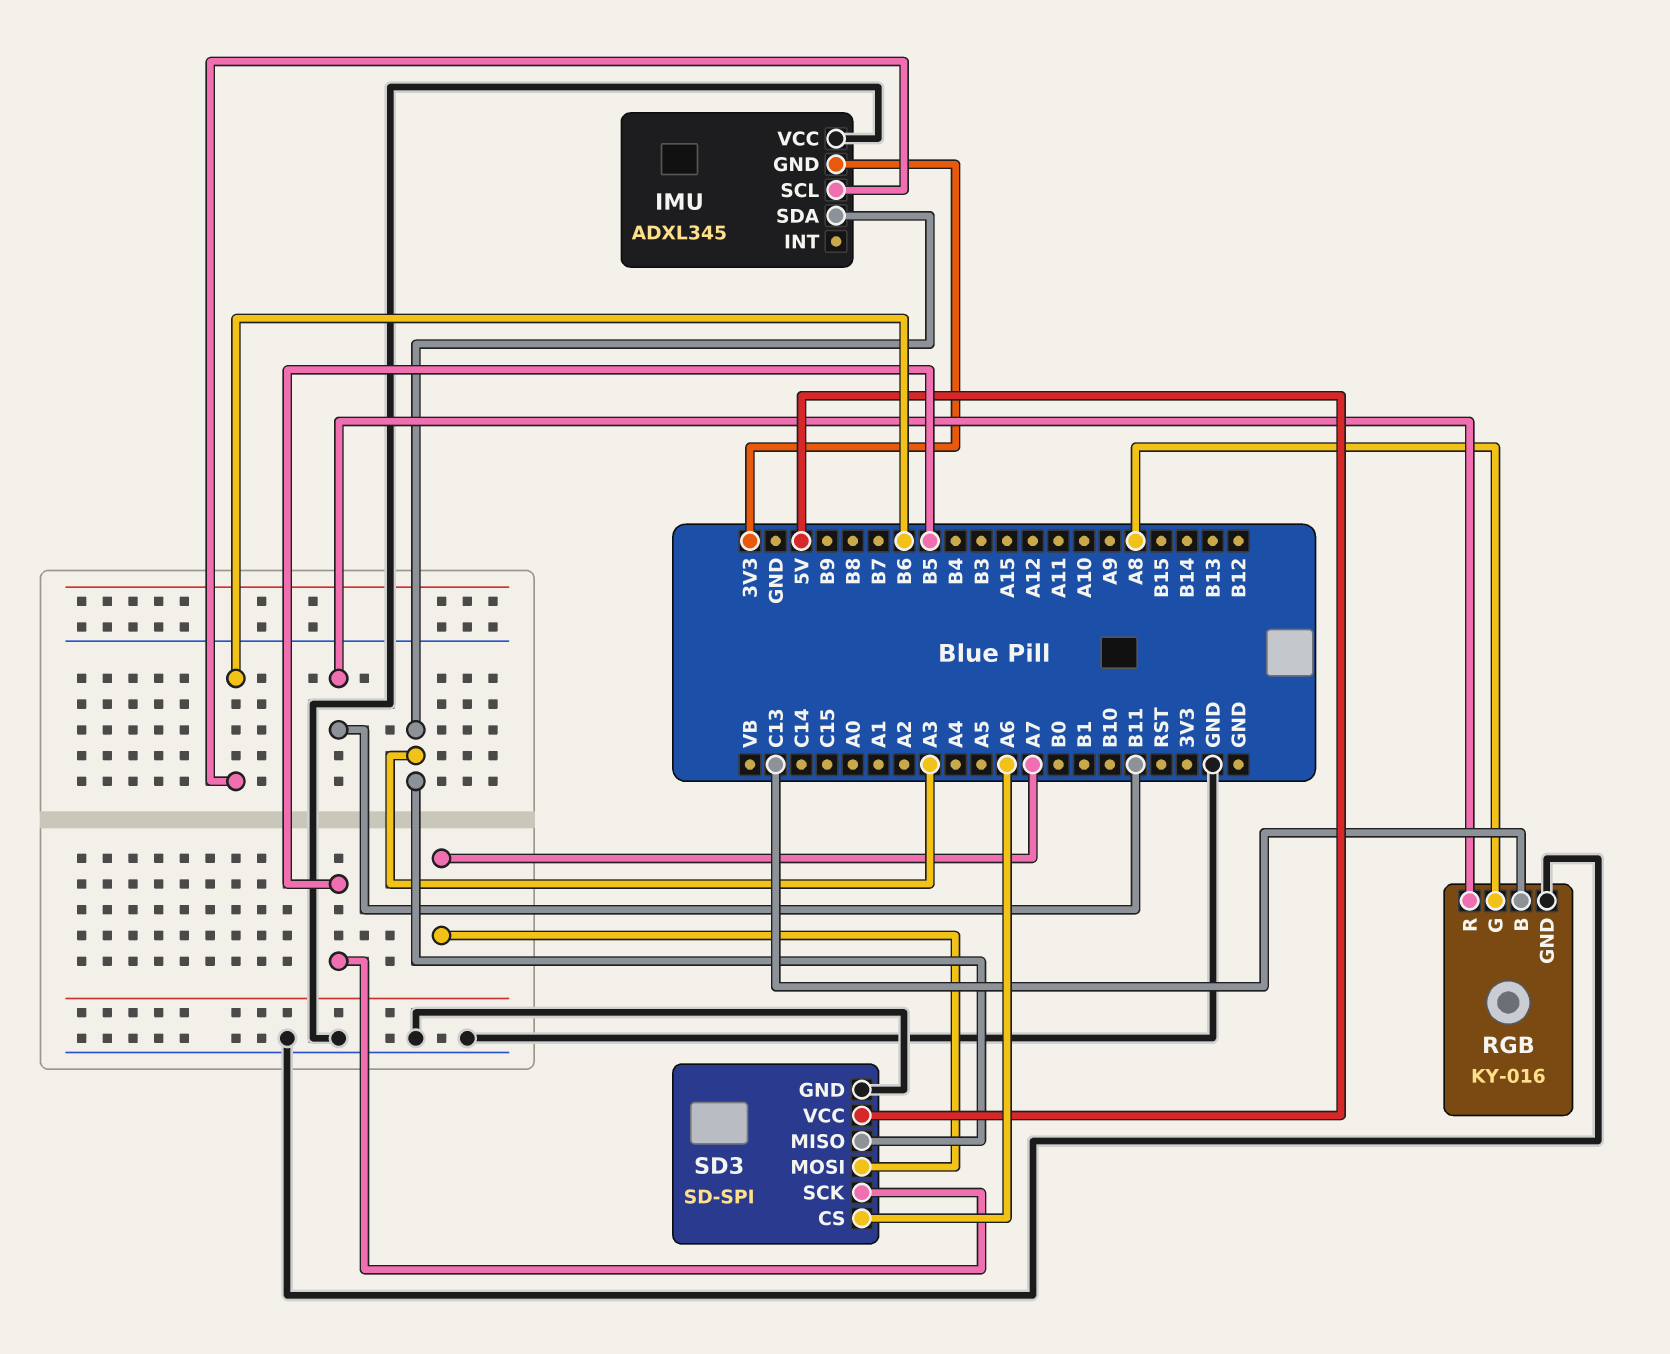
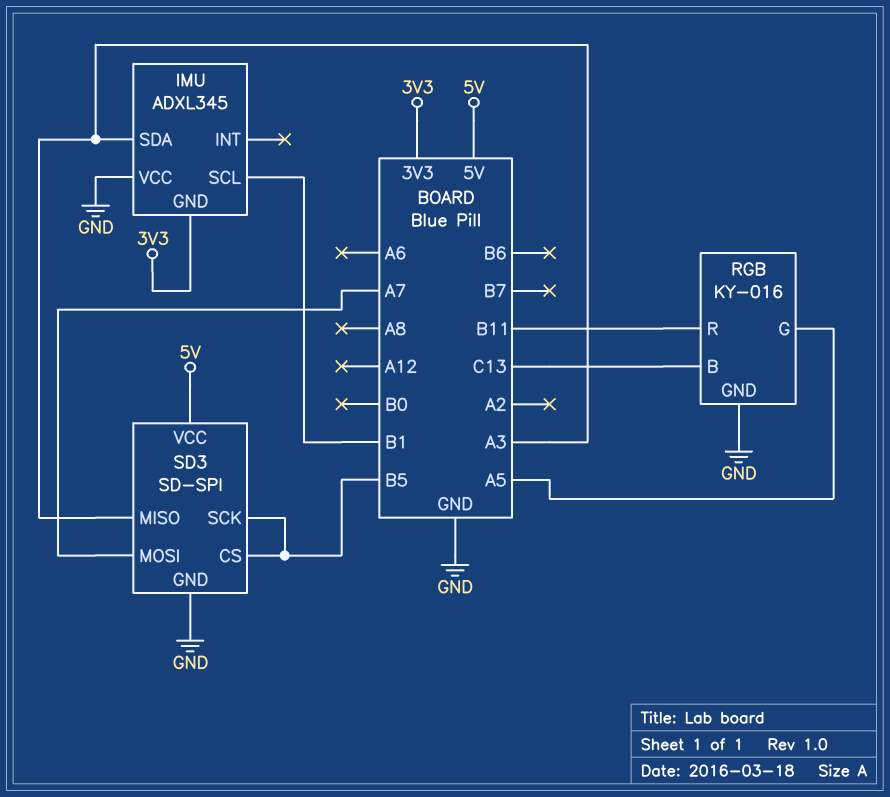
IMU pin SCL: B6 -> B1
RGB pin G: A8 -> A5
SD3 pin CS: A6 -> B5

